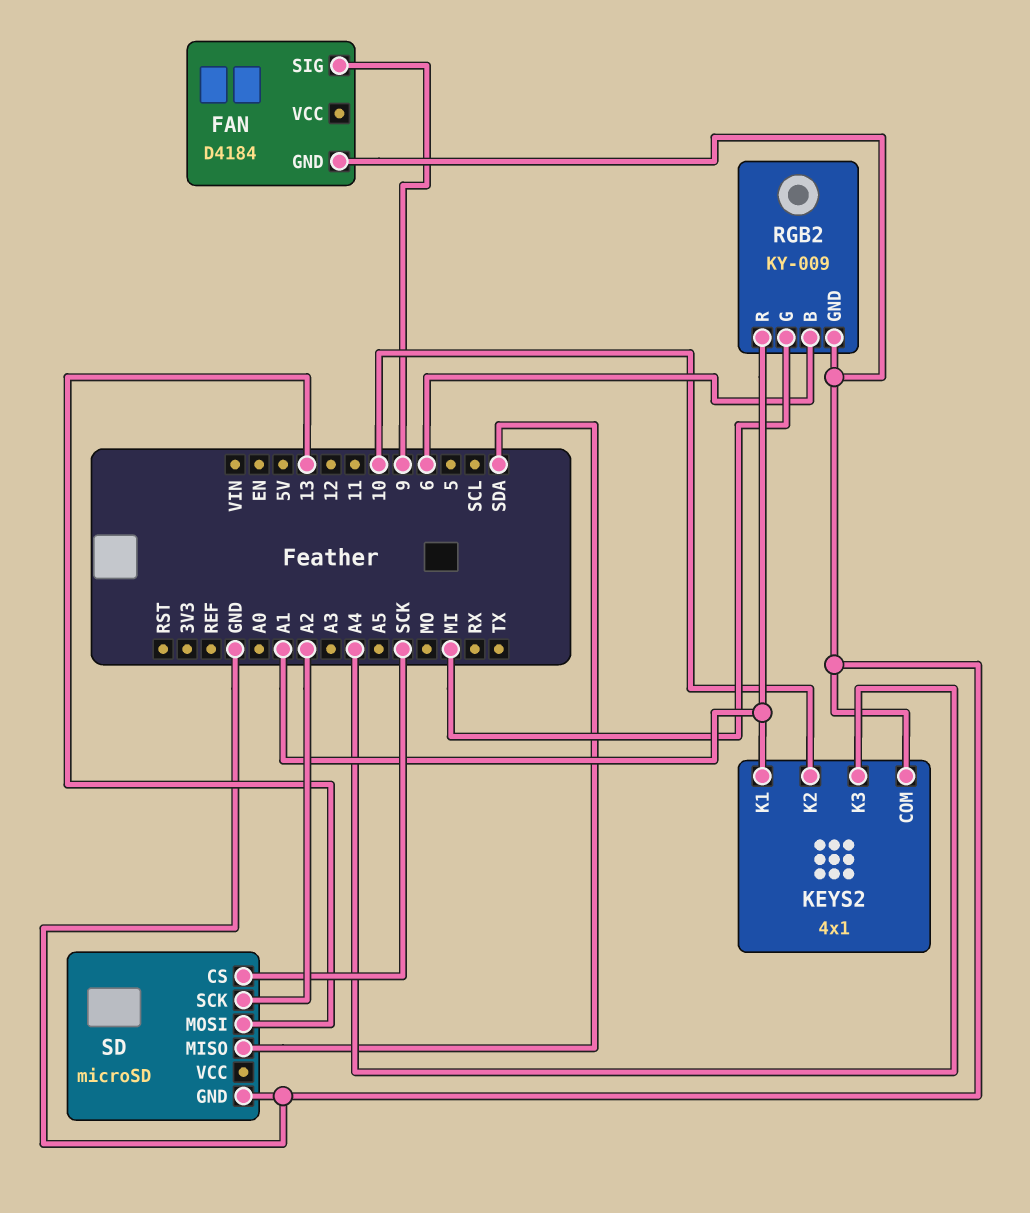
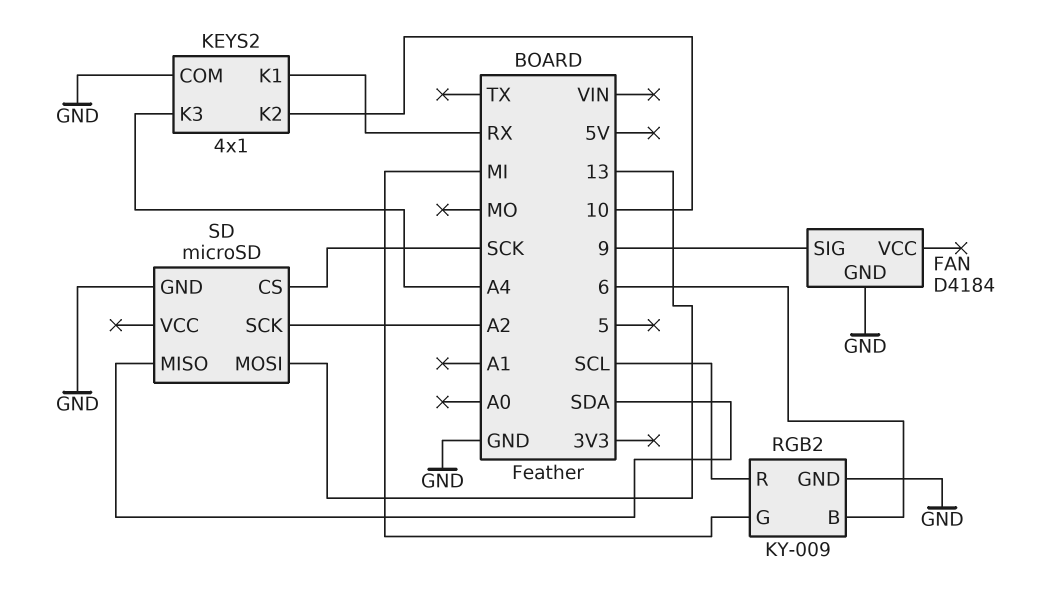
KEYS2 pin K1: A1 -> RX
RGB2 pin R: A1 -> SCL

